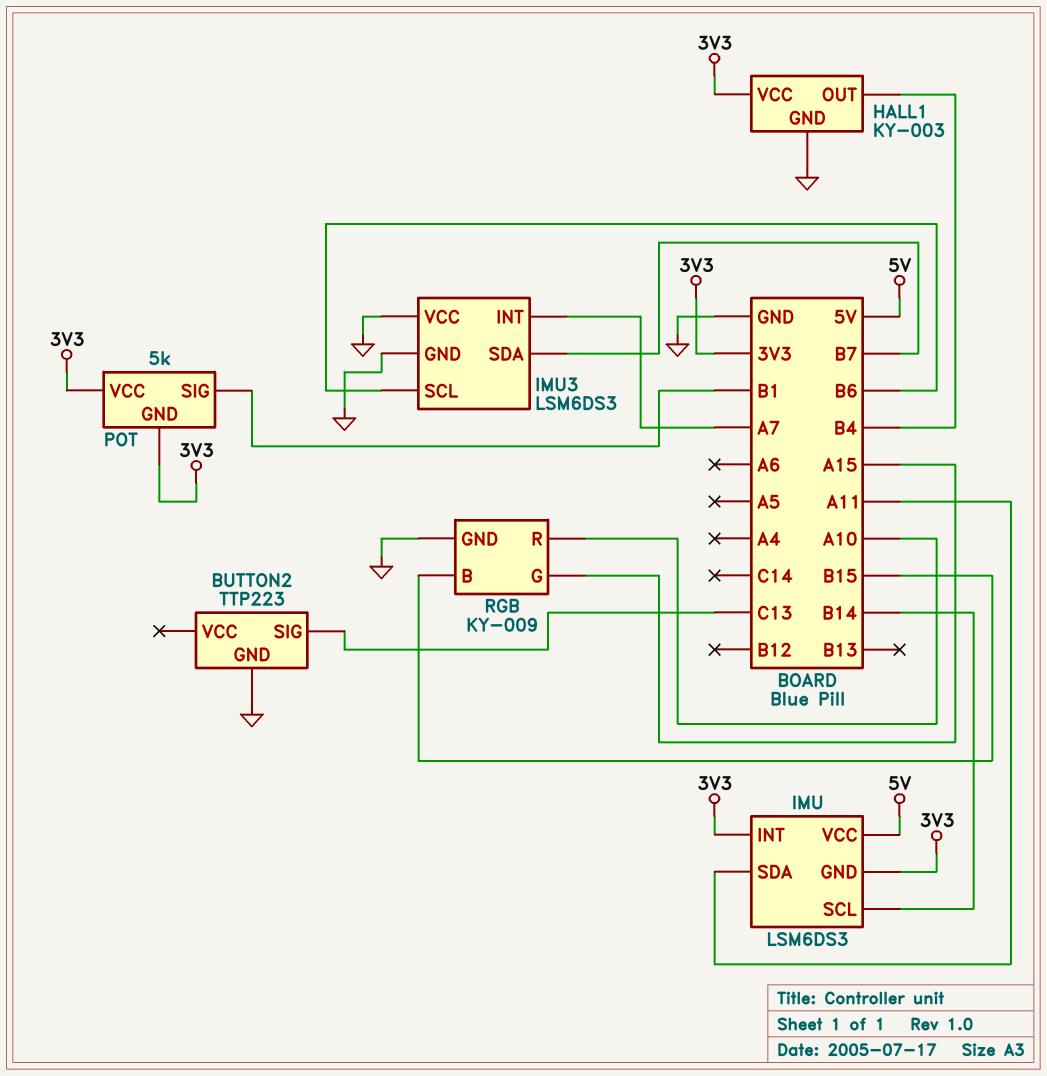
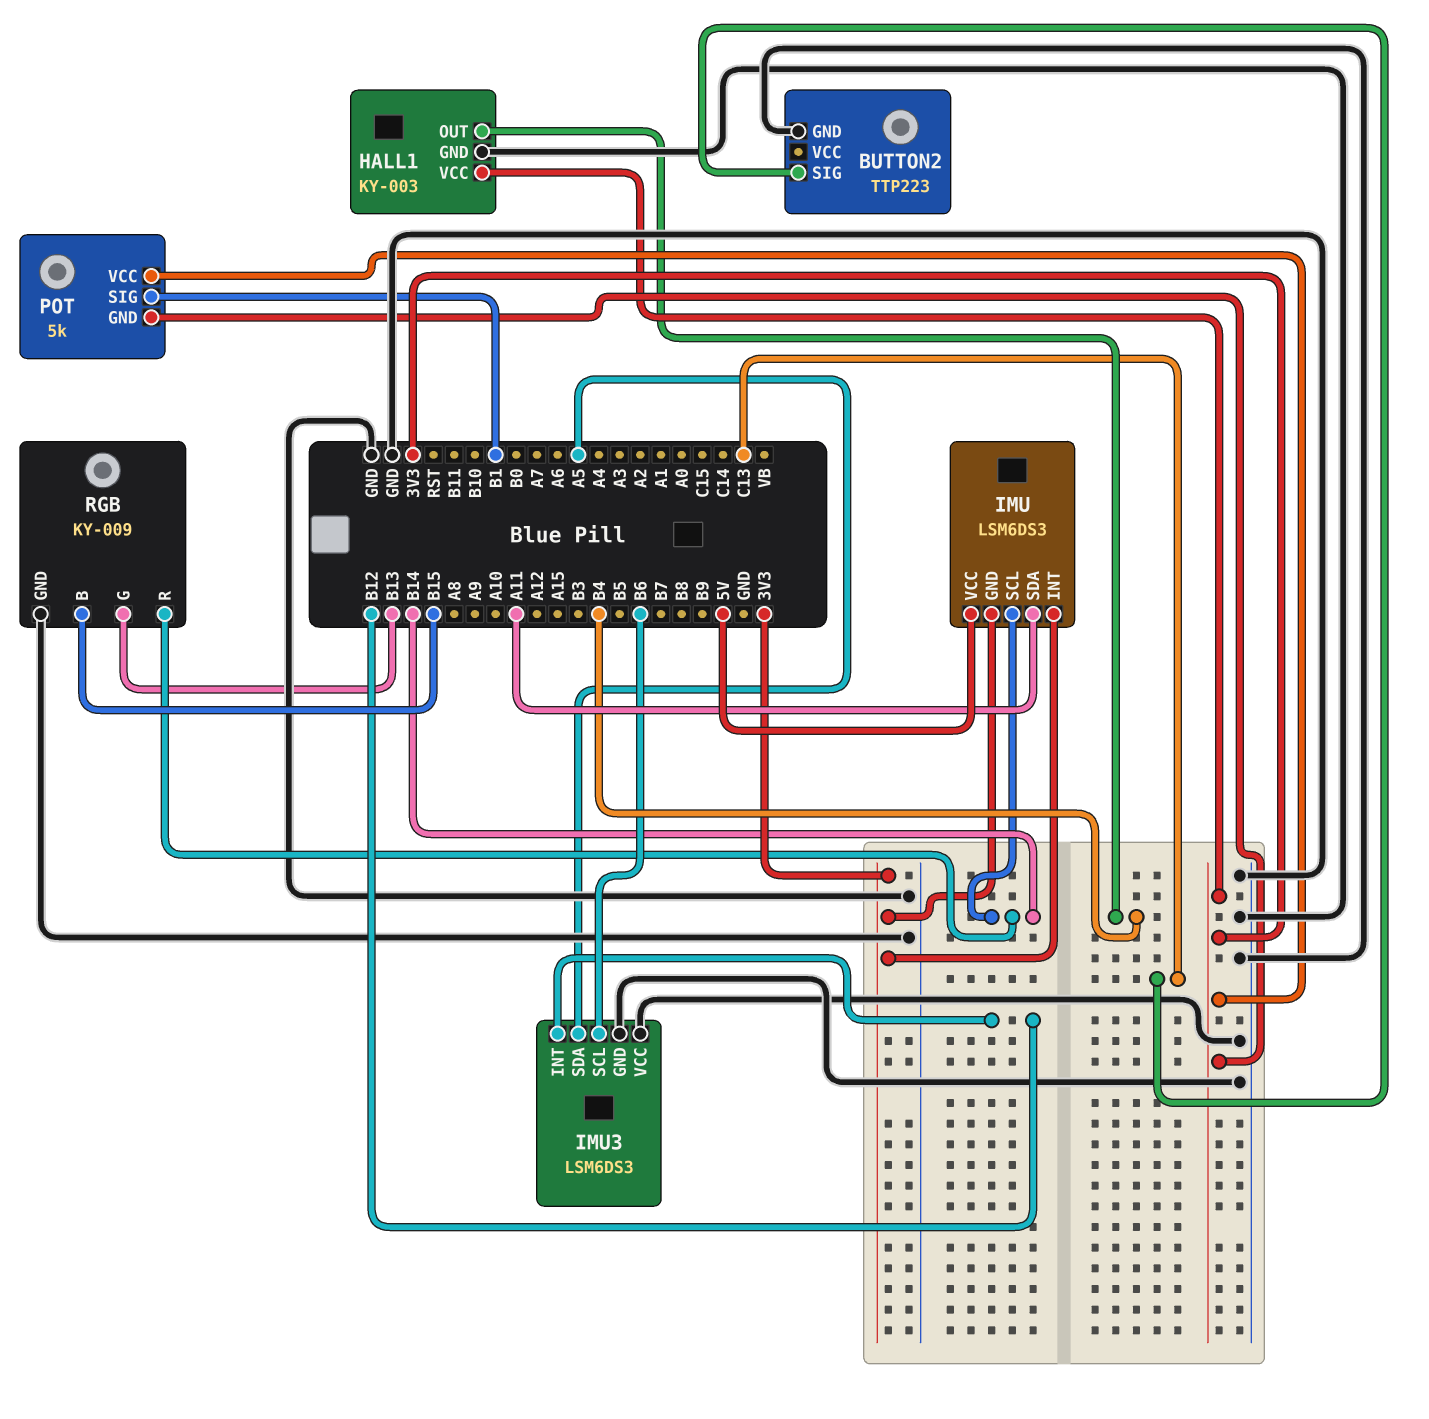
IMU3 pin INT: A7 -> B12
IMU3 pin SDA: B7 -> A5
RGB pin G: A15 -> B13
RGB pin R: A10 -> B14

